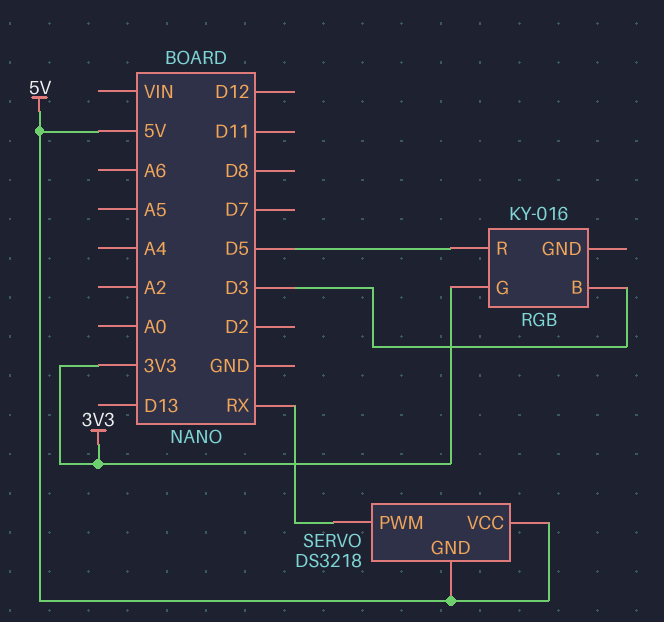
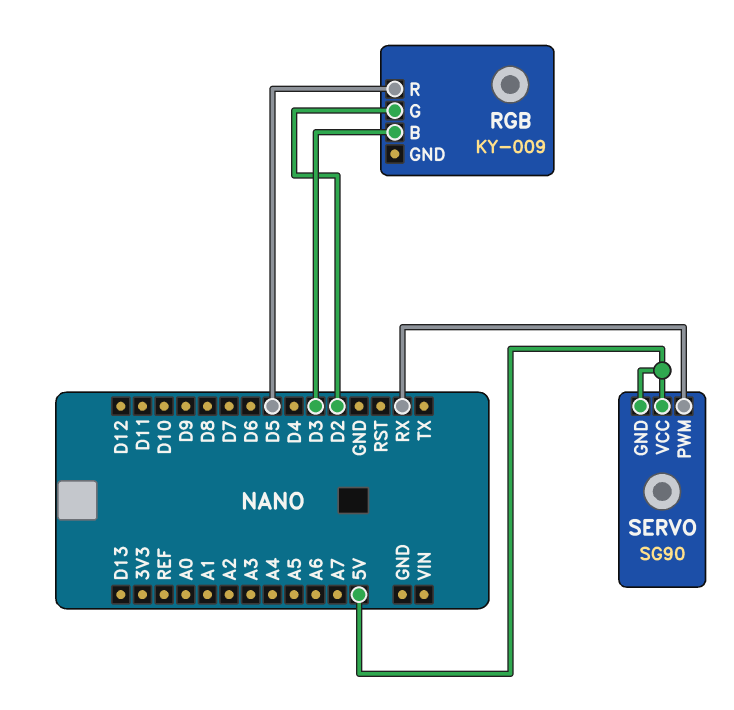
RGB: KY-016 -> KY-009
RGB pin G: 3V3 -> D2
SERVO: DS3218 -> SG90

